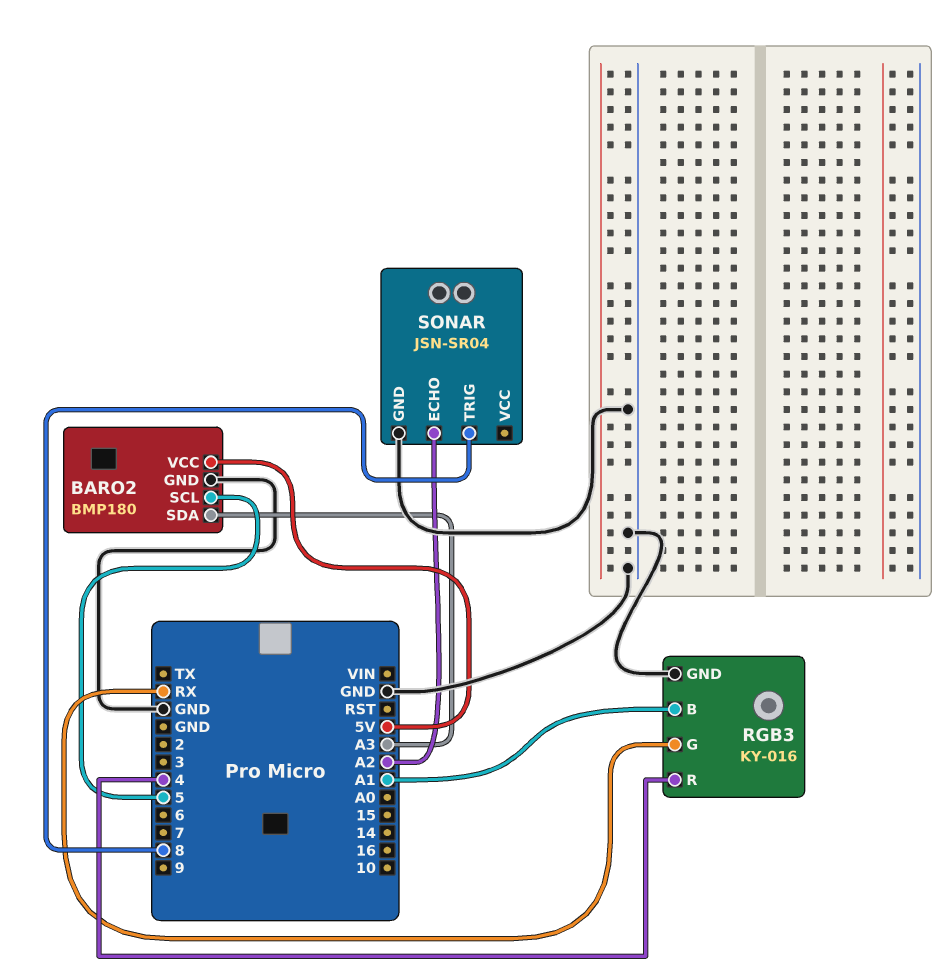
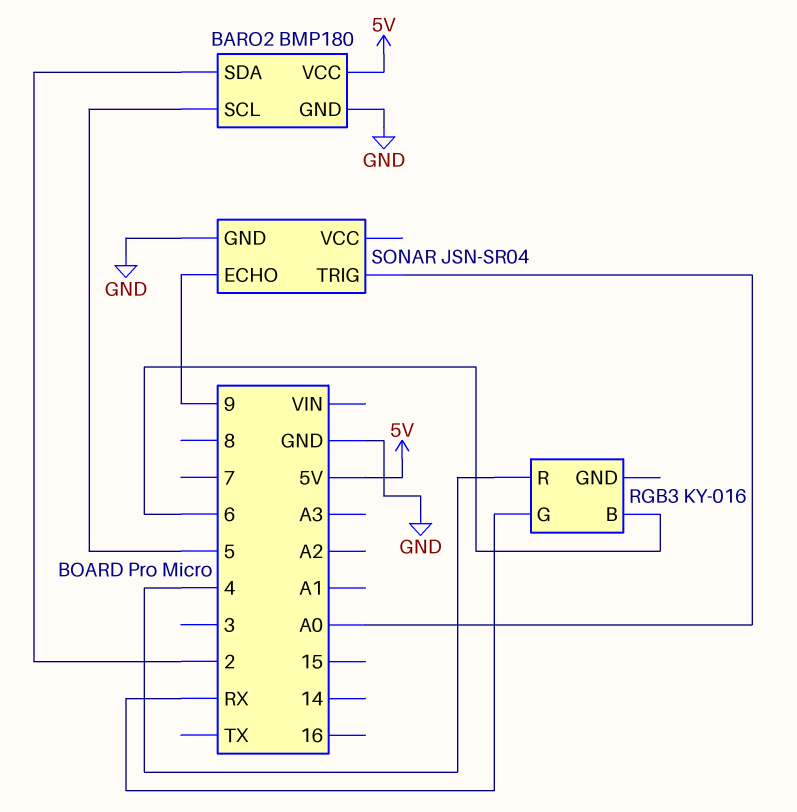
BARO2 pin SDA: A3 -> 2
RGB3 pin B: A1 -> 6
RGB3 pin GND: GND -> none
SONAR pin ECHO: A2 -> 9
SONAR pin TRIG: 8 -> A0

